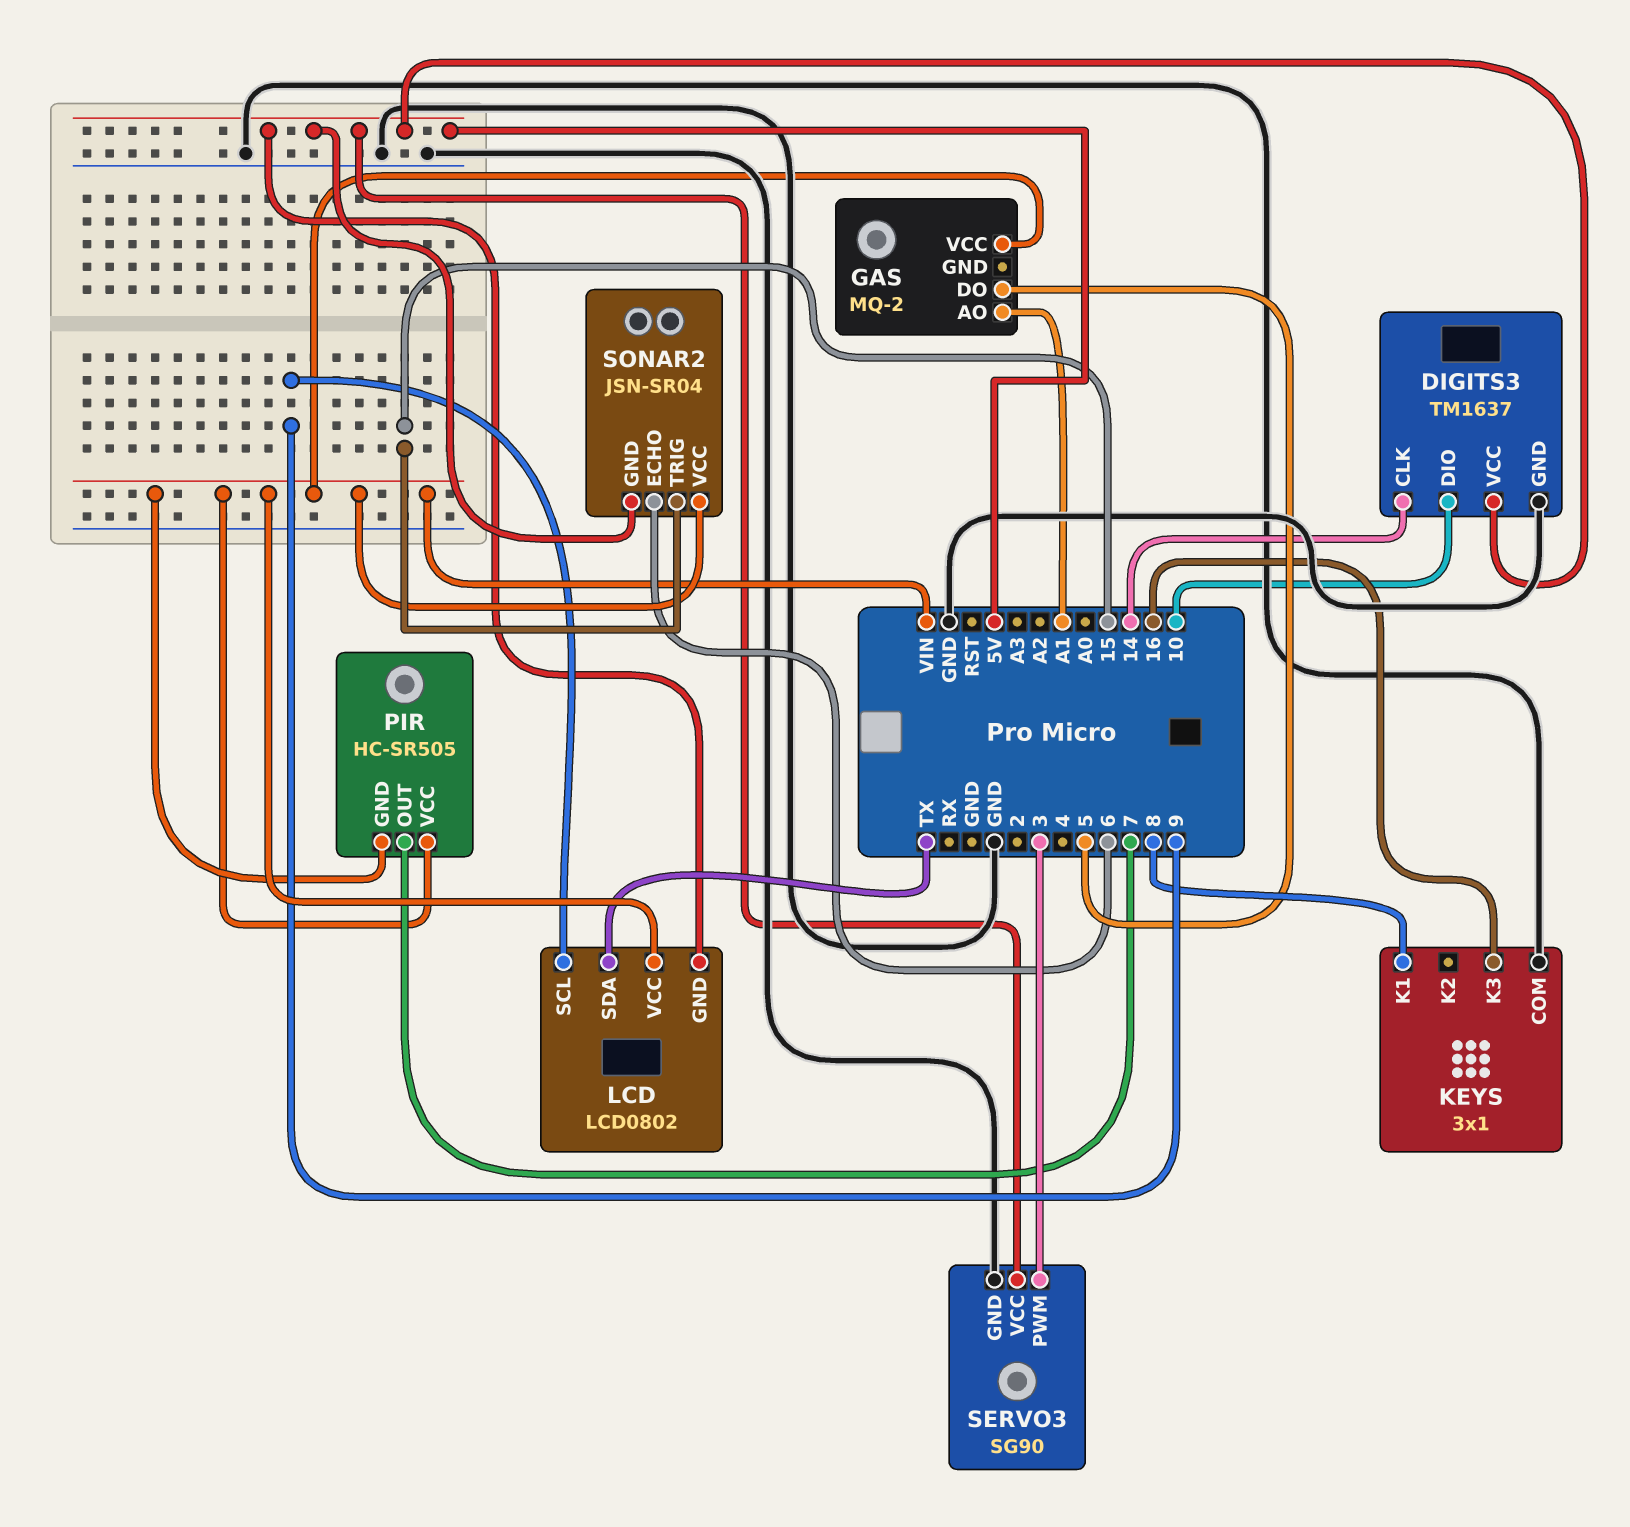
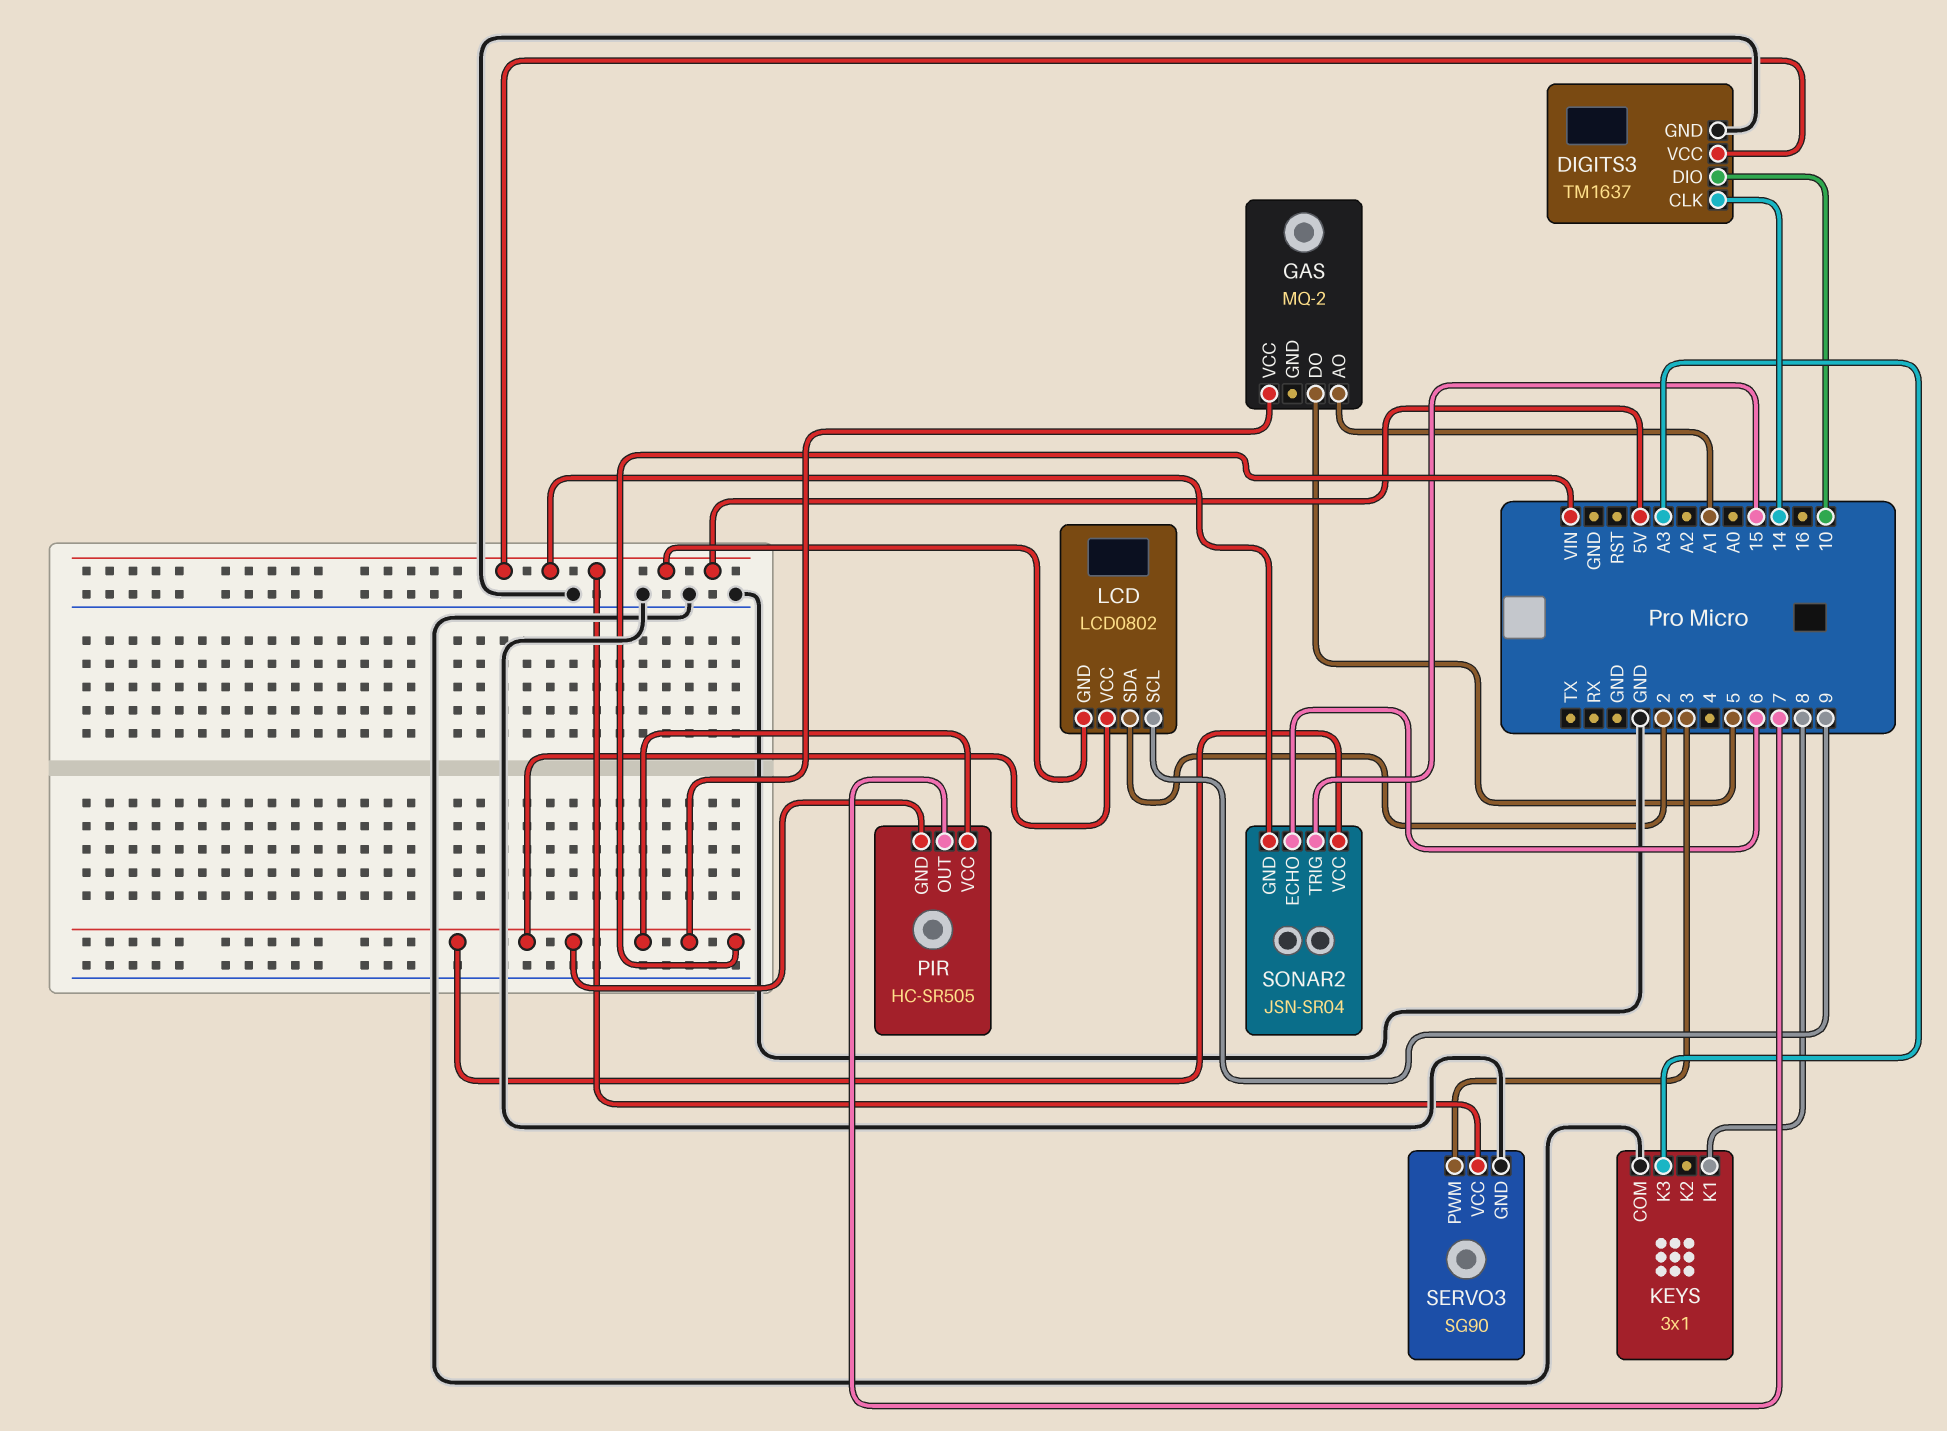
KEYS pin K3: 16 -> A3
LCD pin SDA: TX -> 2

